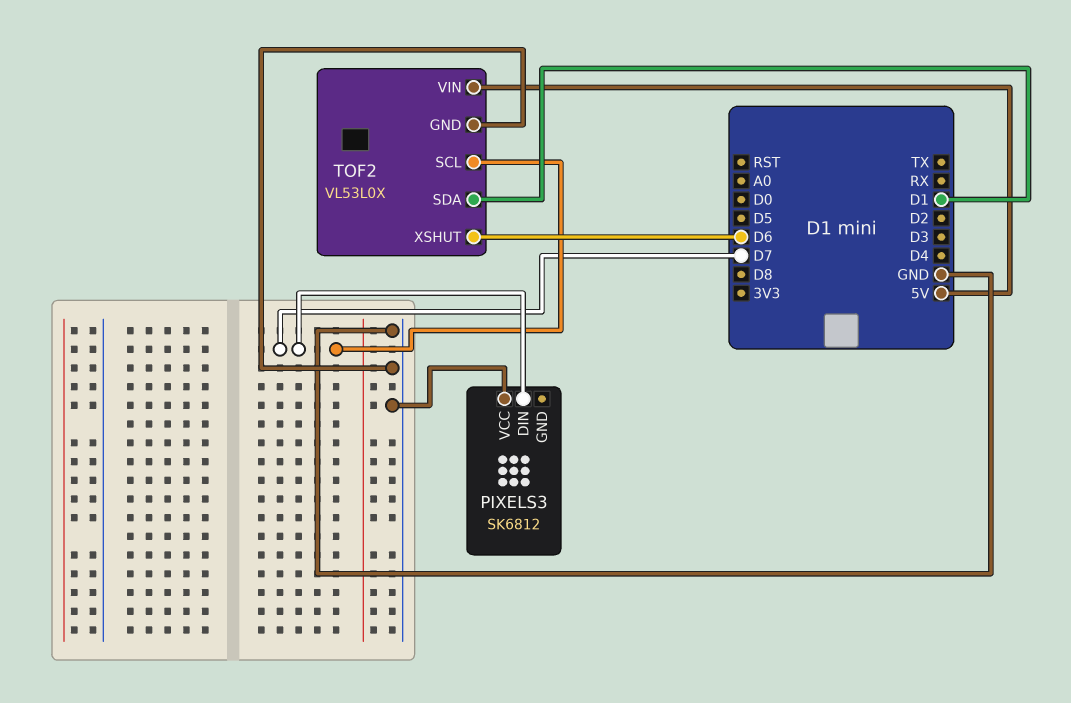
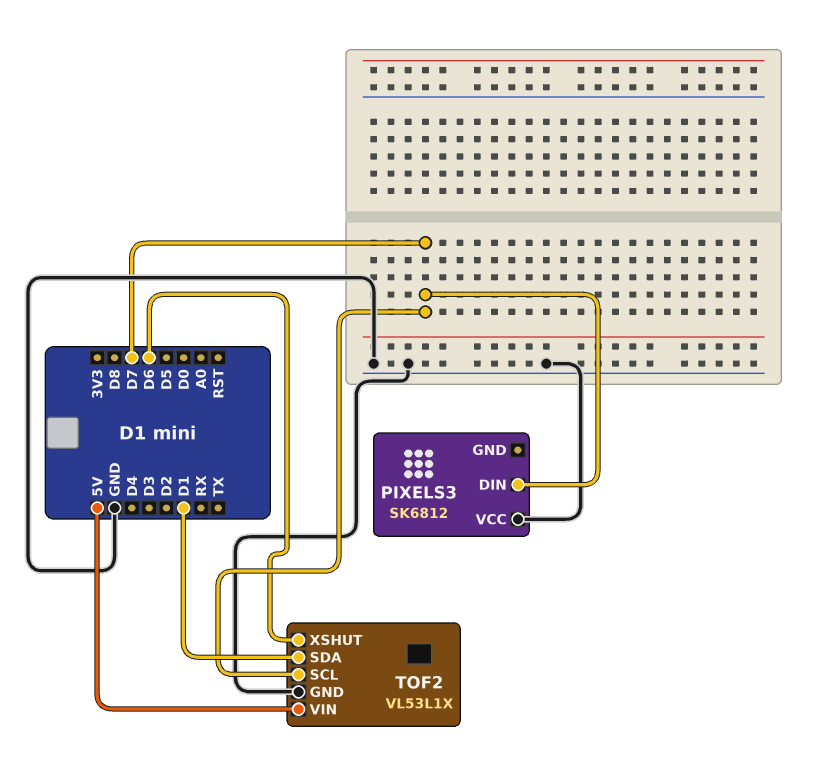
TOF2: VL53L0X -> VL53L1X

